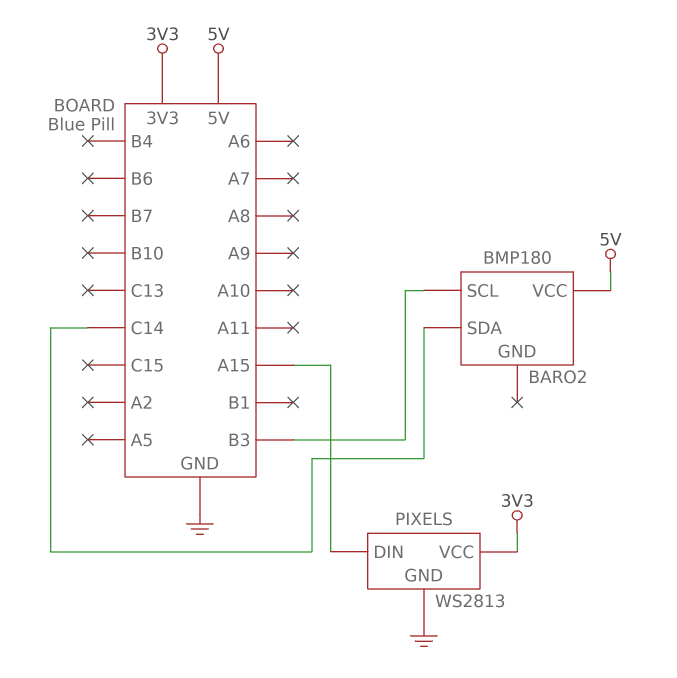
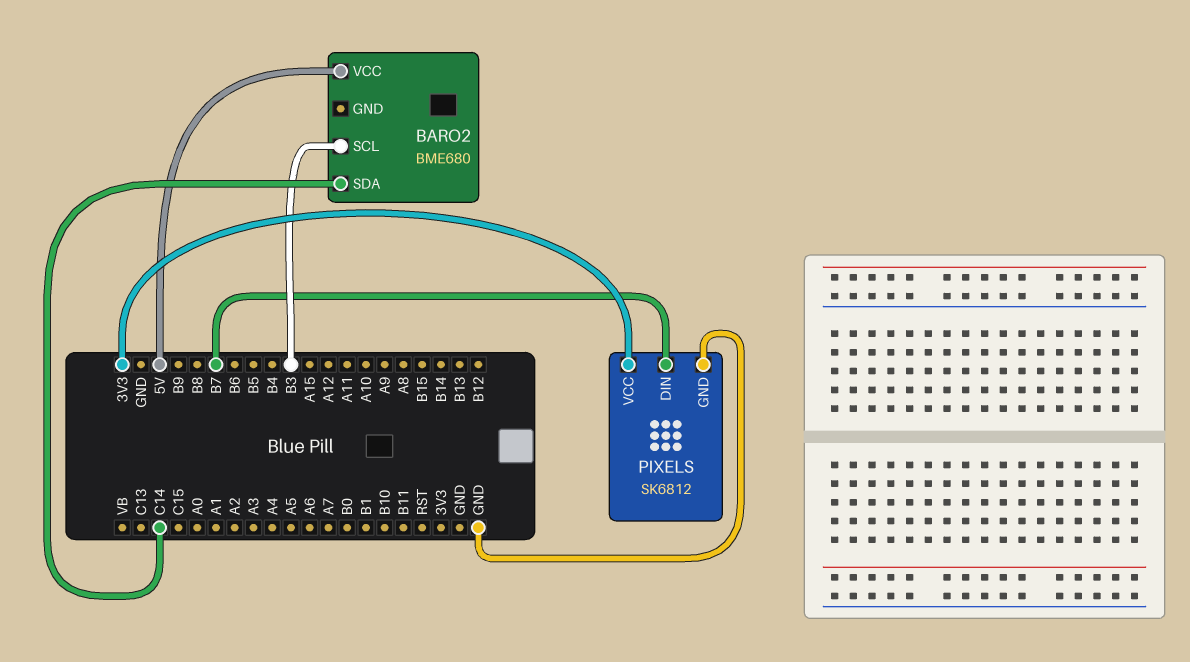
BARO2: BMP180 -> BME680
PIXELS: WS2813 -> SK6812
PIXELS pin DIN: A15 -> B7

